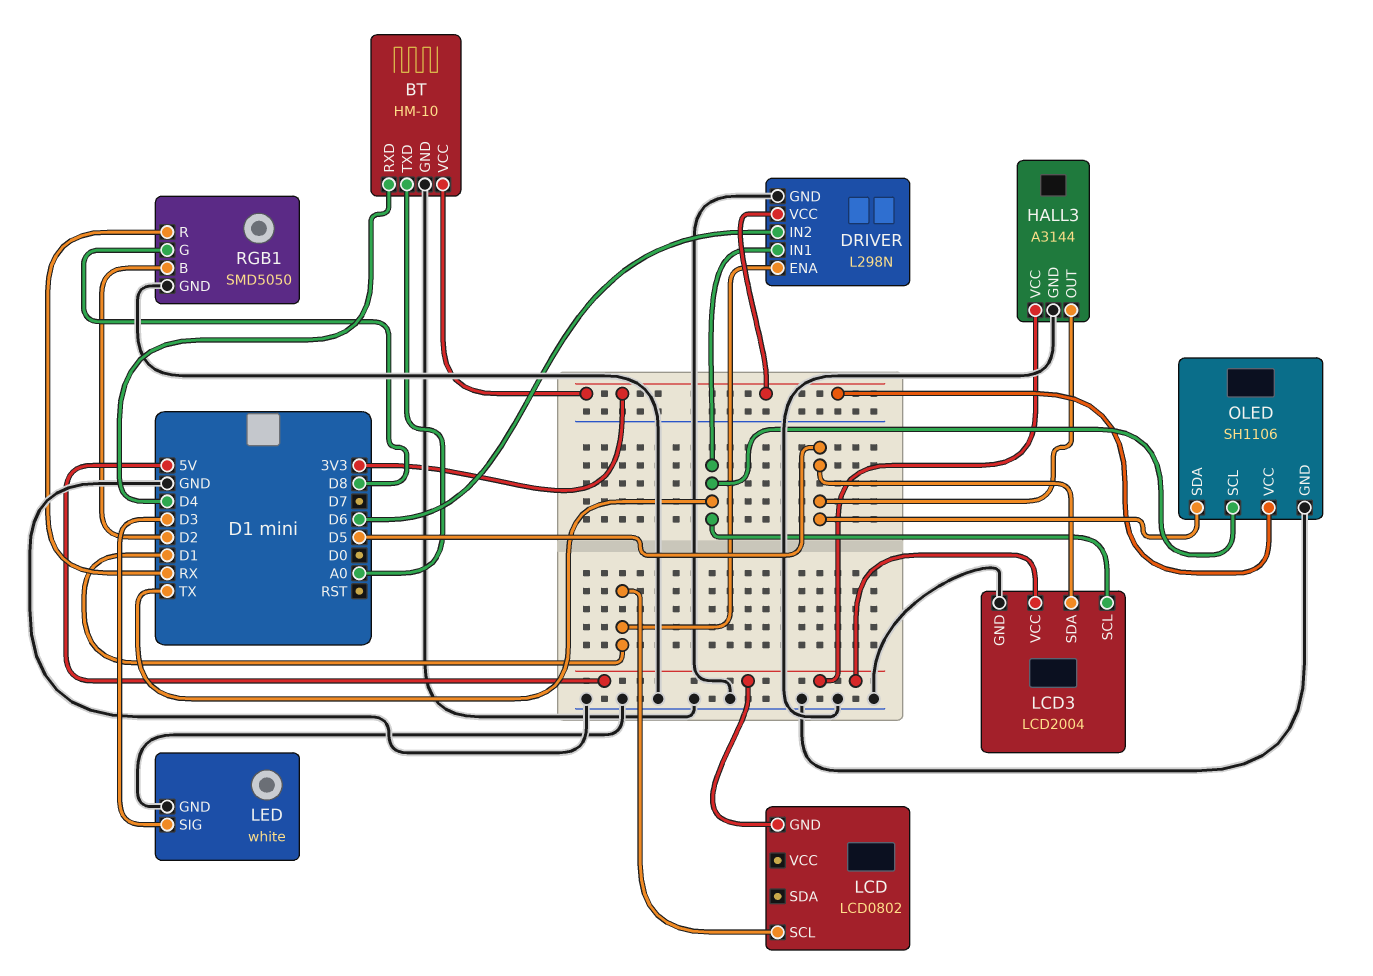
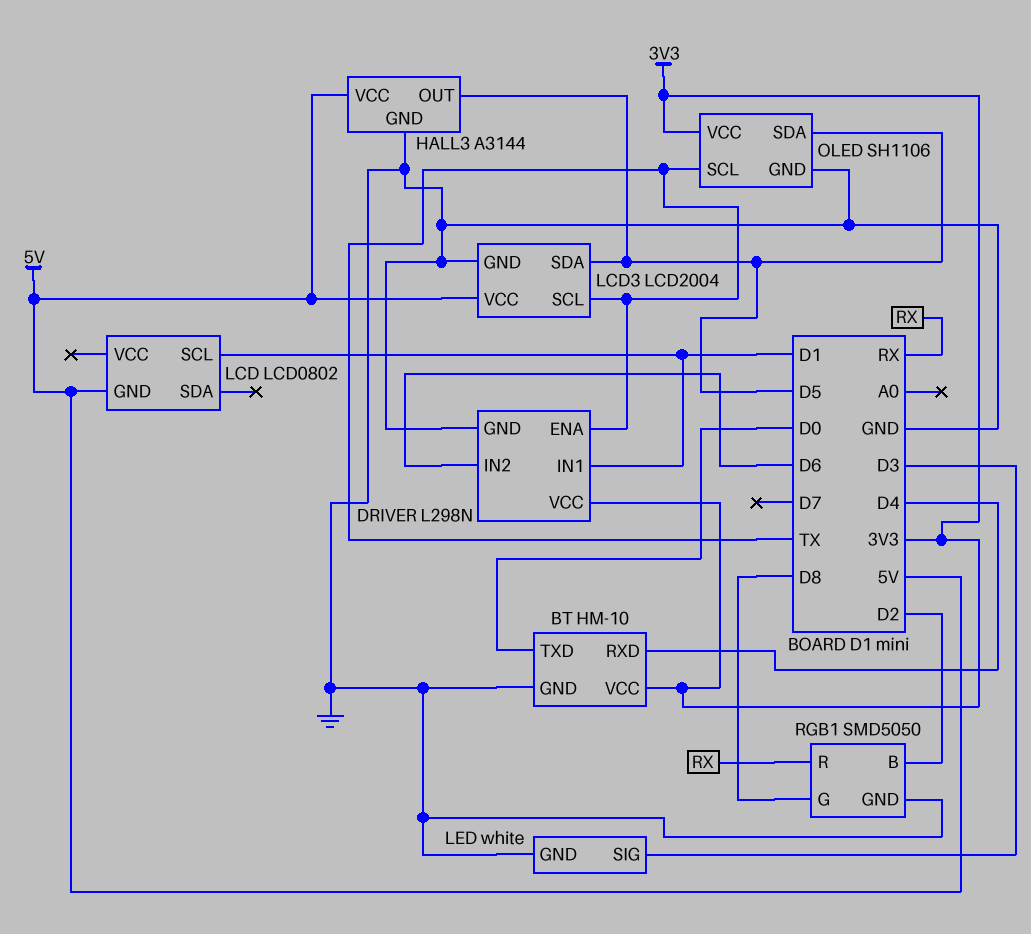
BT pin TXD: A0 -> D0
DRIVER pin ENA: D1 -> TX
DRIVER pin IN1: TX -> D1

